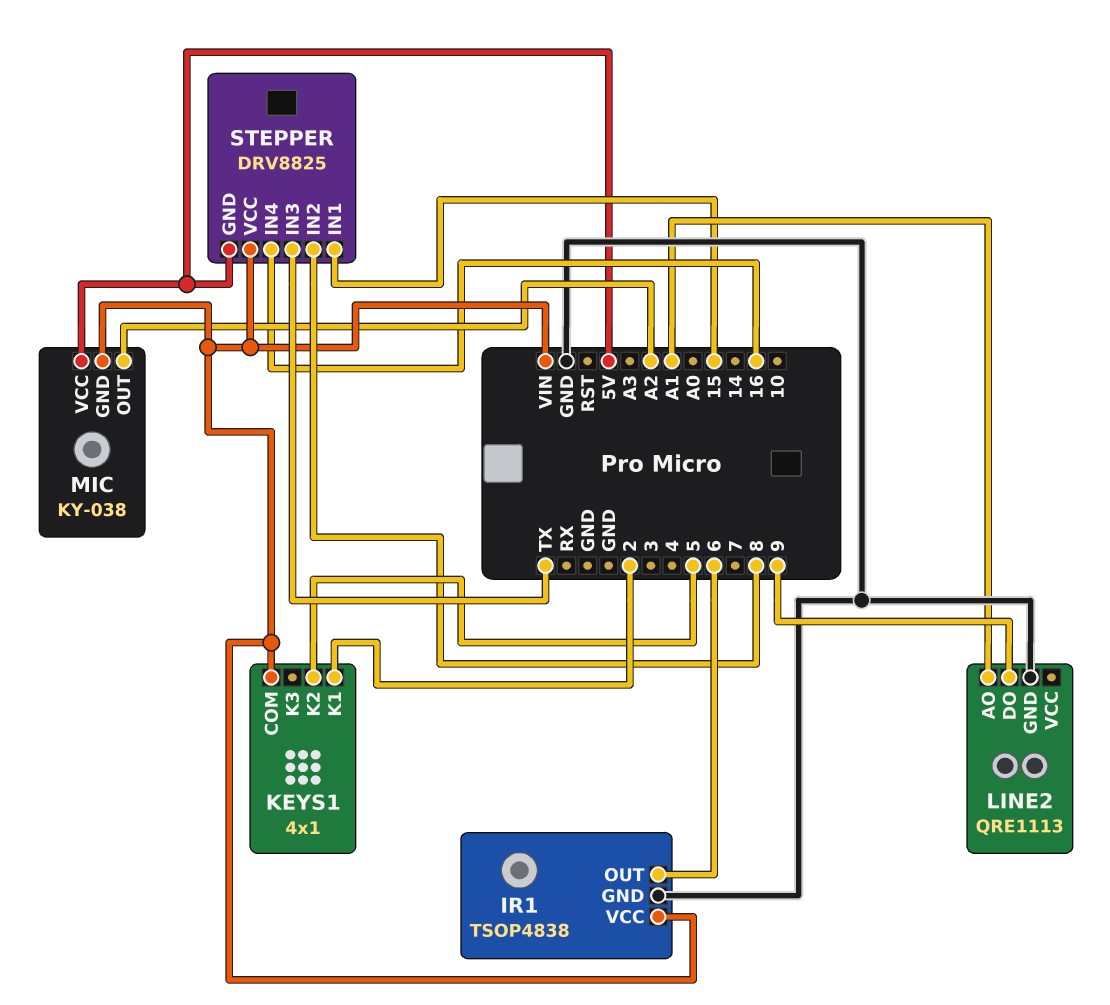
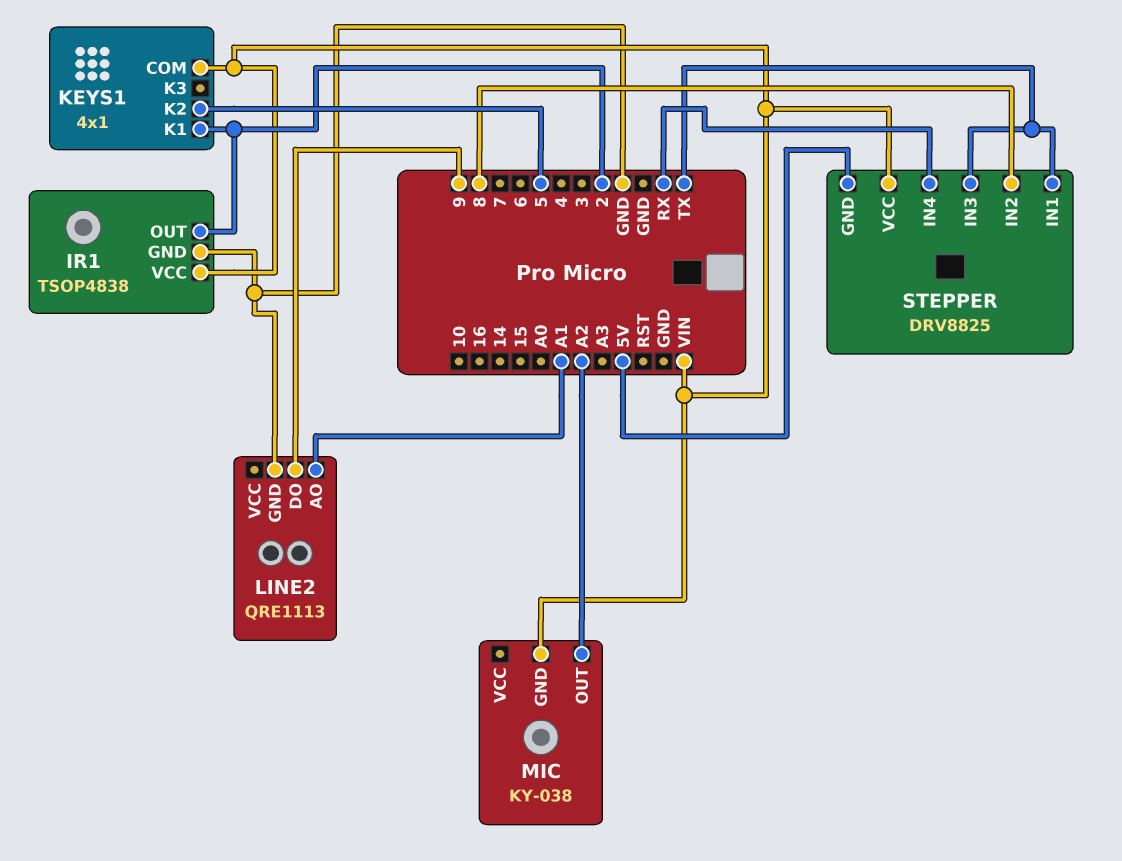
IR1 pin OUT: 6 -> 2
MIC pin VCC: 5V -> none
STEPPER pin IN1: 15 -> TX
STEPPER pin IN4: 16 -> RX

